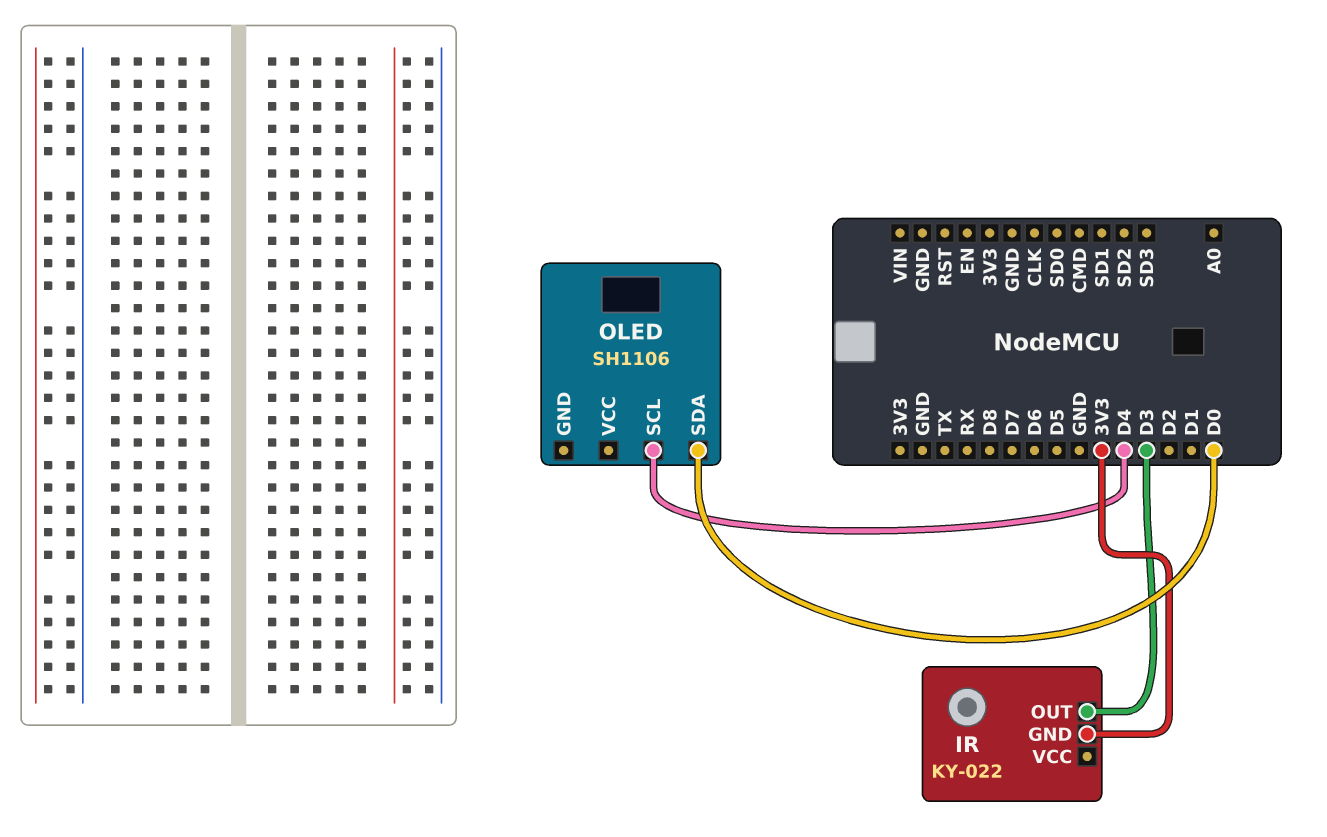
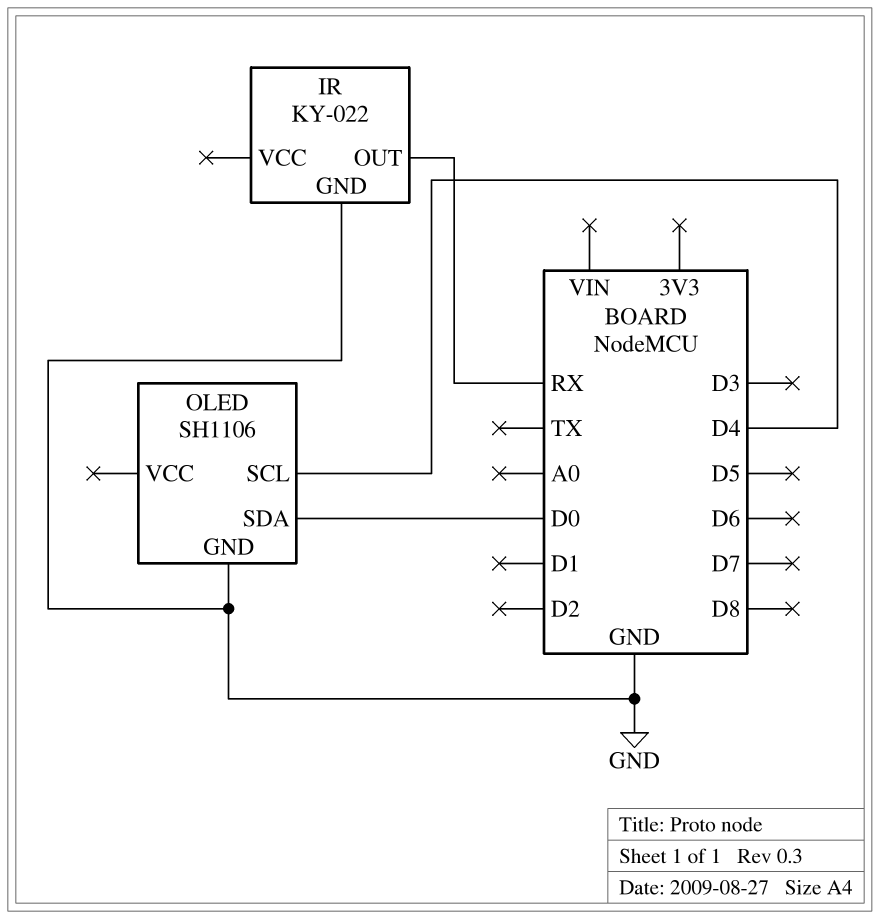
IR pin GND: 3V3 -> GND
IR pin OUT: D3 -> RX
OLED pin GND: none -> GND

